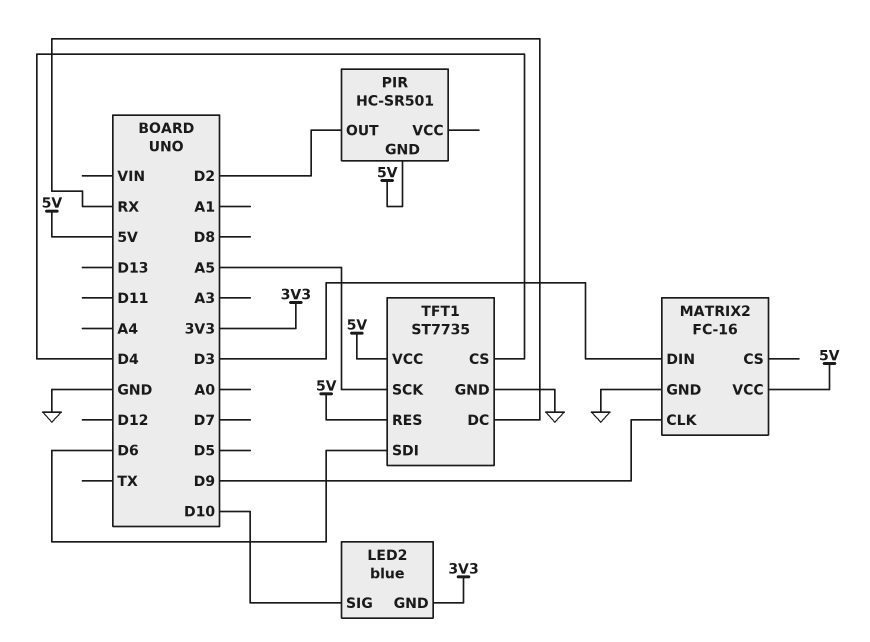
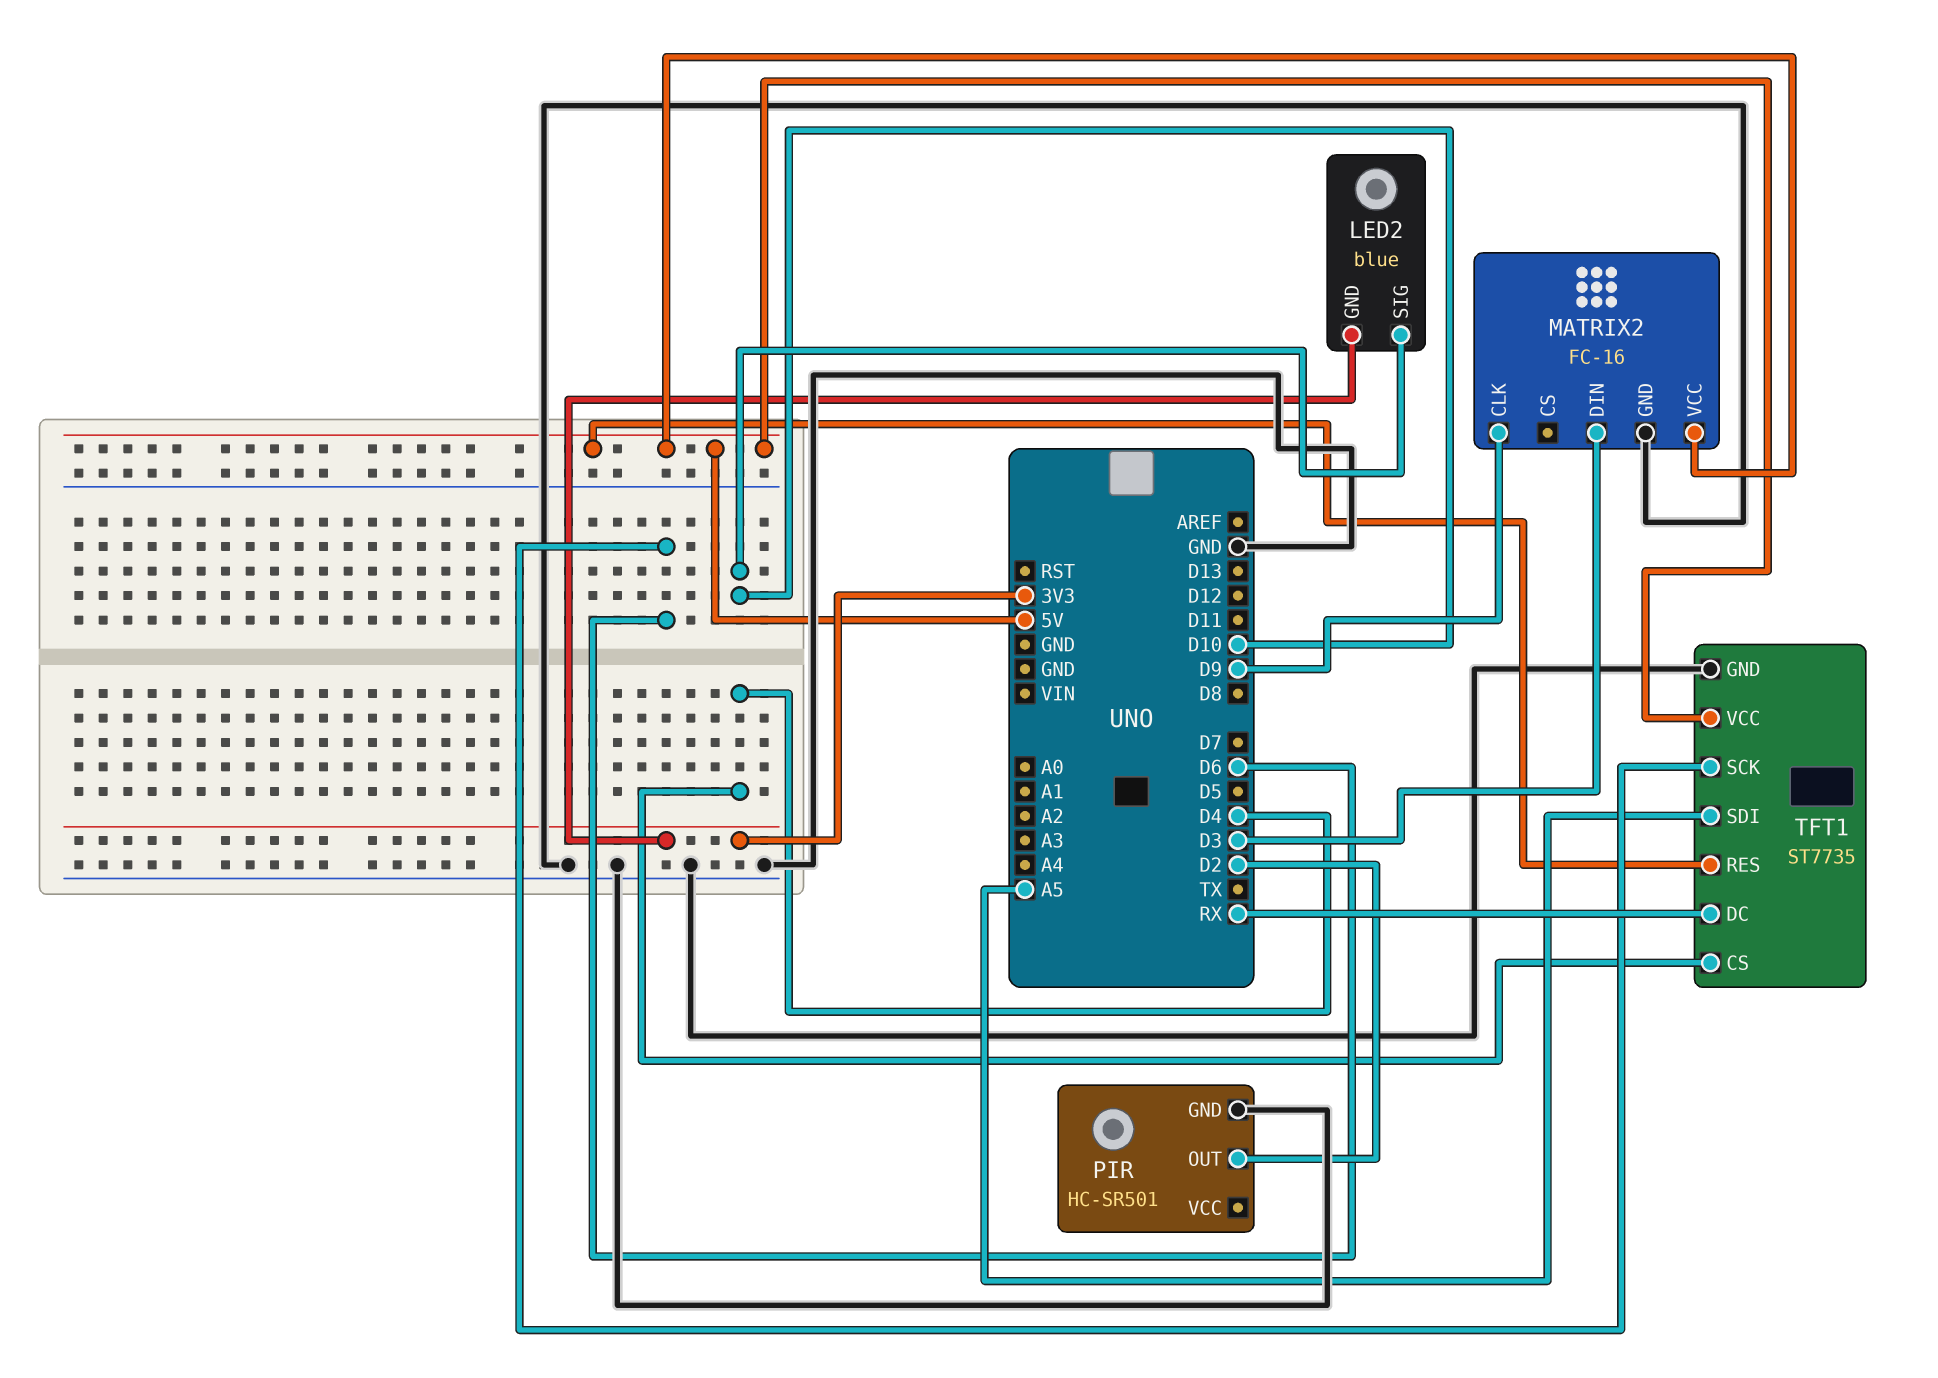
PIR pin GND: 5V -> GND
TFT1 pin SCK: A5 -> D6
TFT1 pin SDI: D6 -> A5

